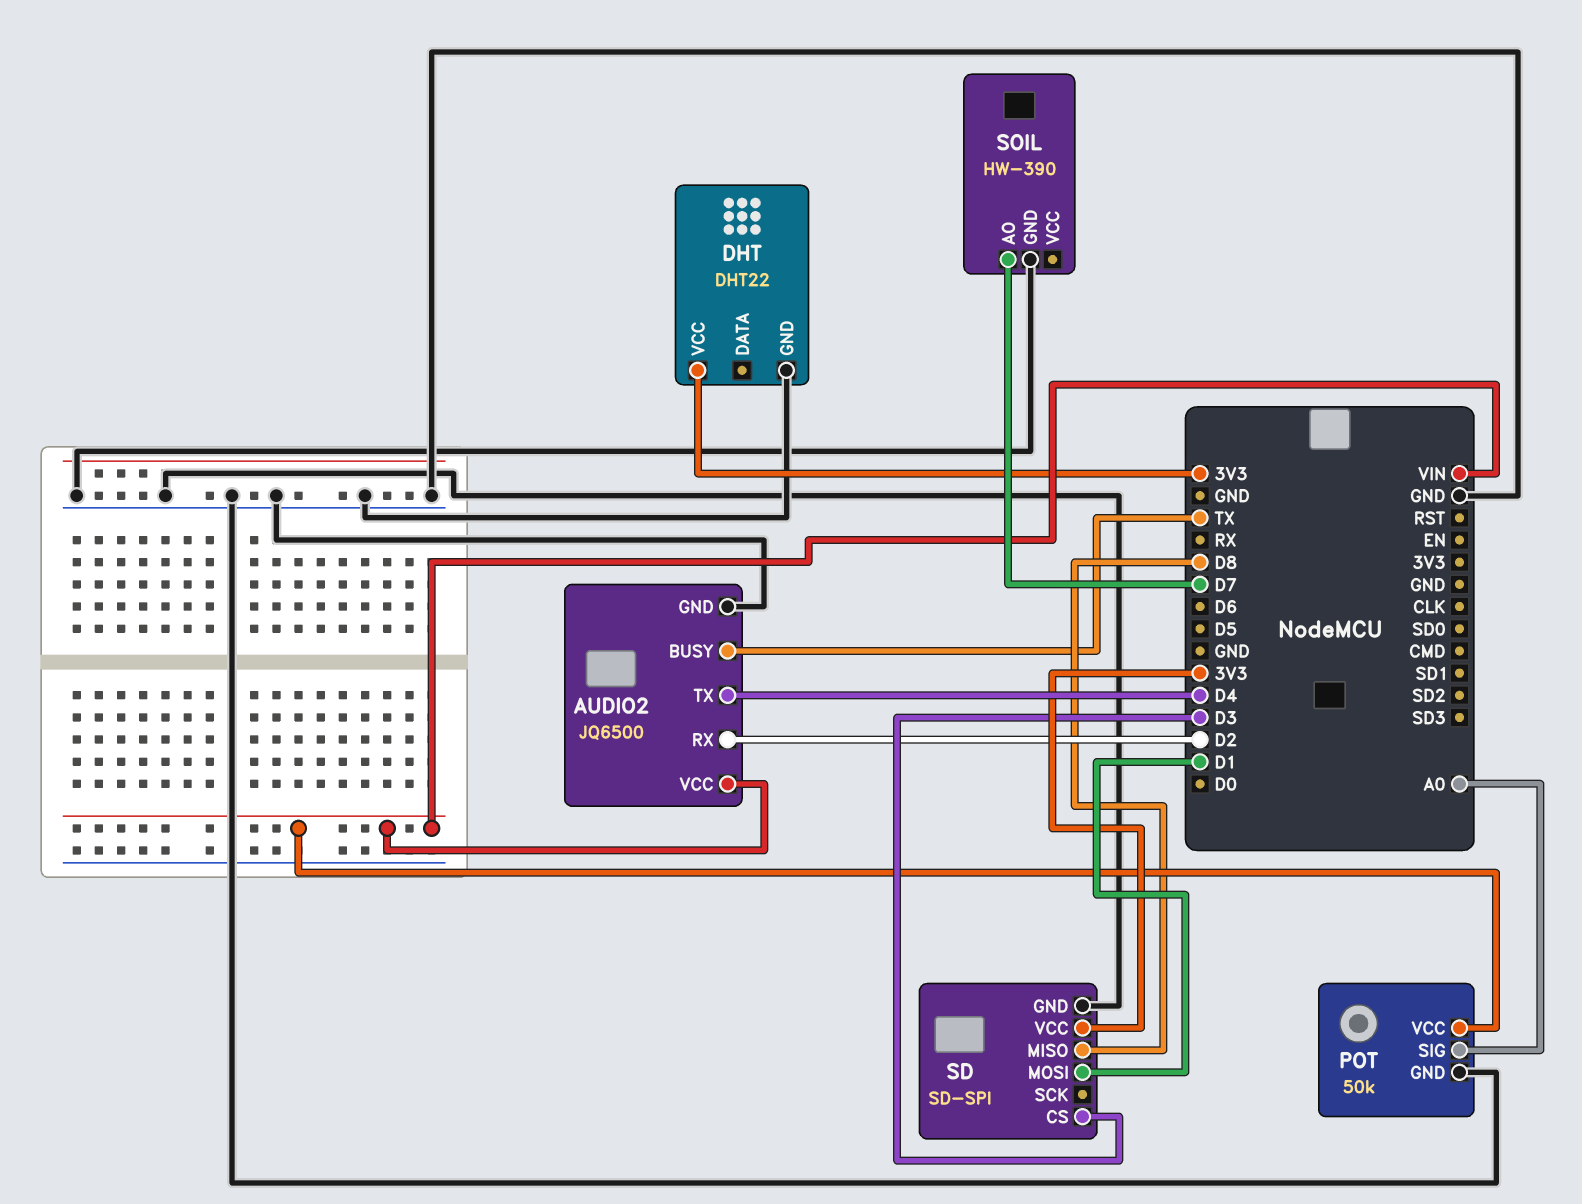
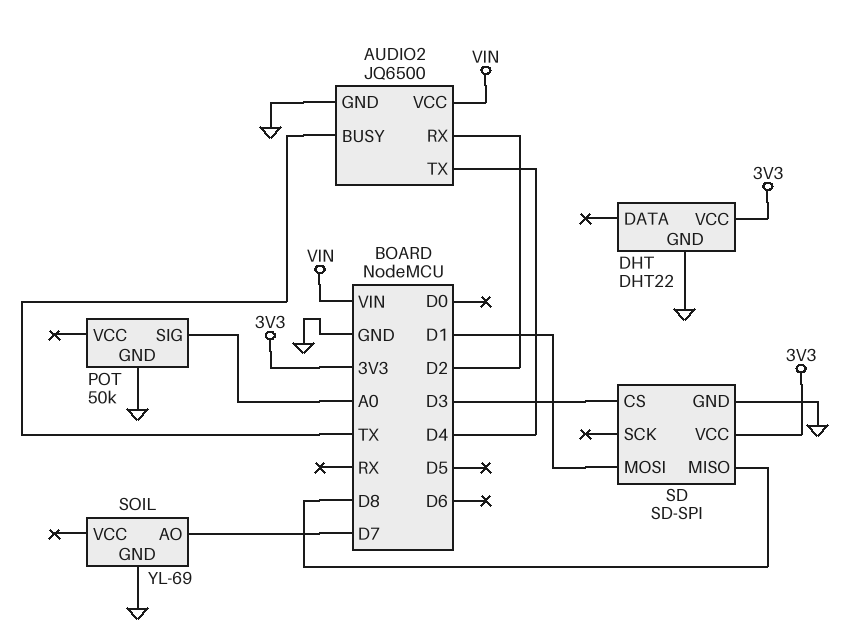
POT pin VCC: VIN -> none
SOIL: HW-390 -> YL-69

